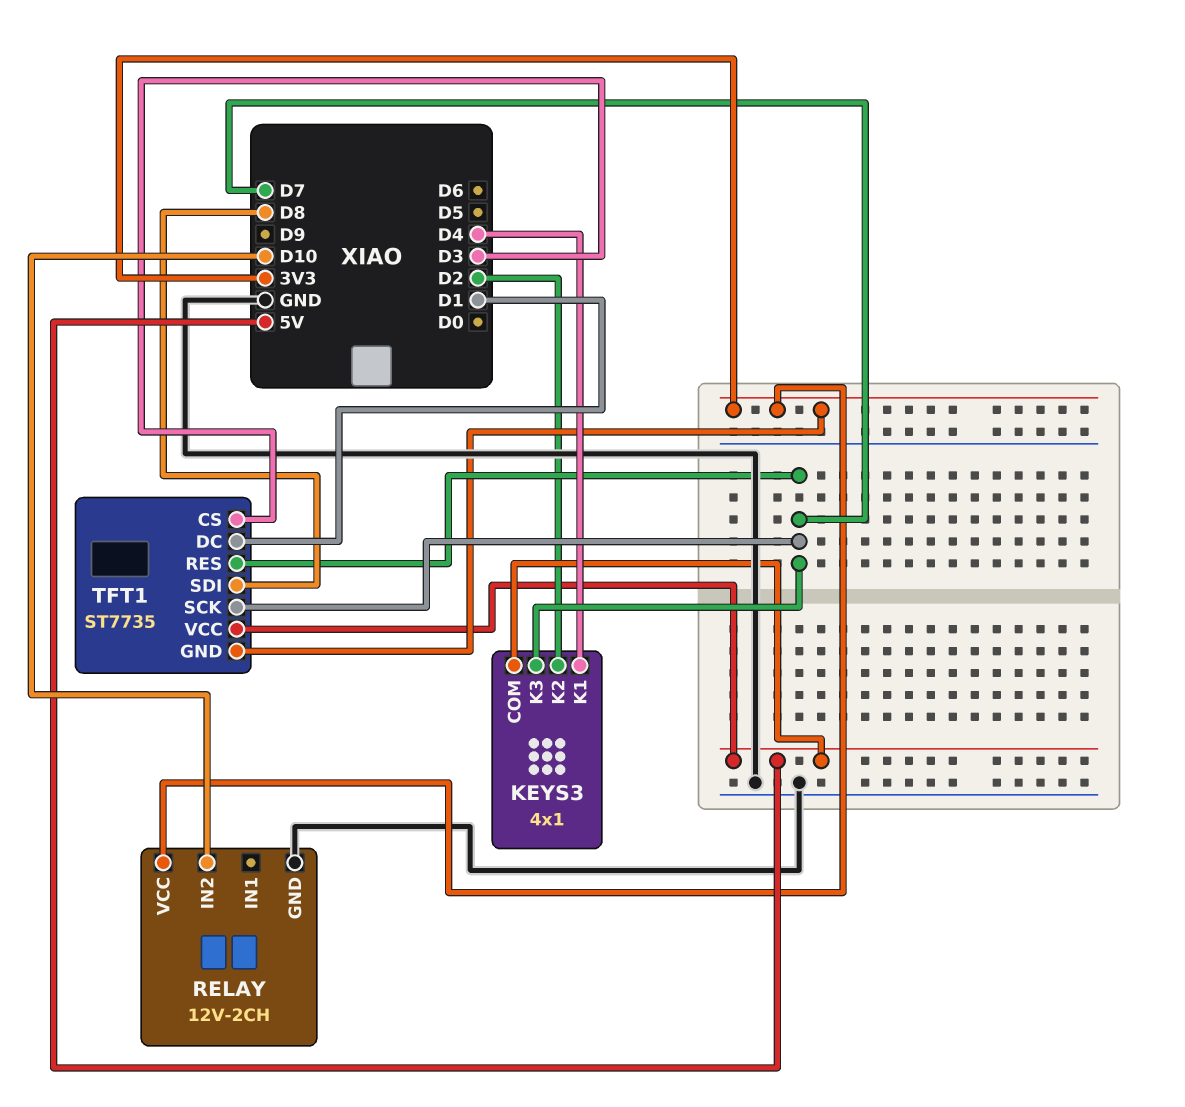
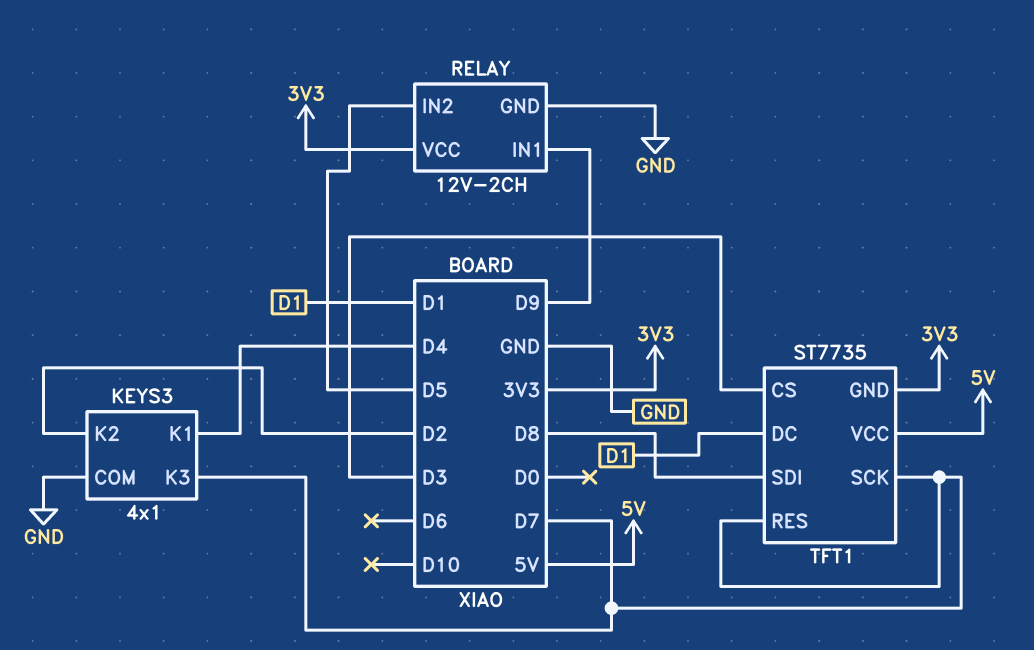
KEYS3 pin COM: 5V -> GND
RELAY pin IN1: none -> D9
RELAY pin IN2: D10 -> D5

